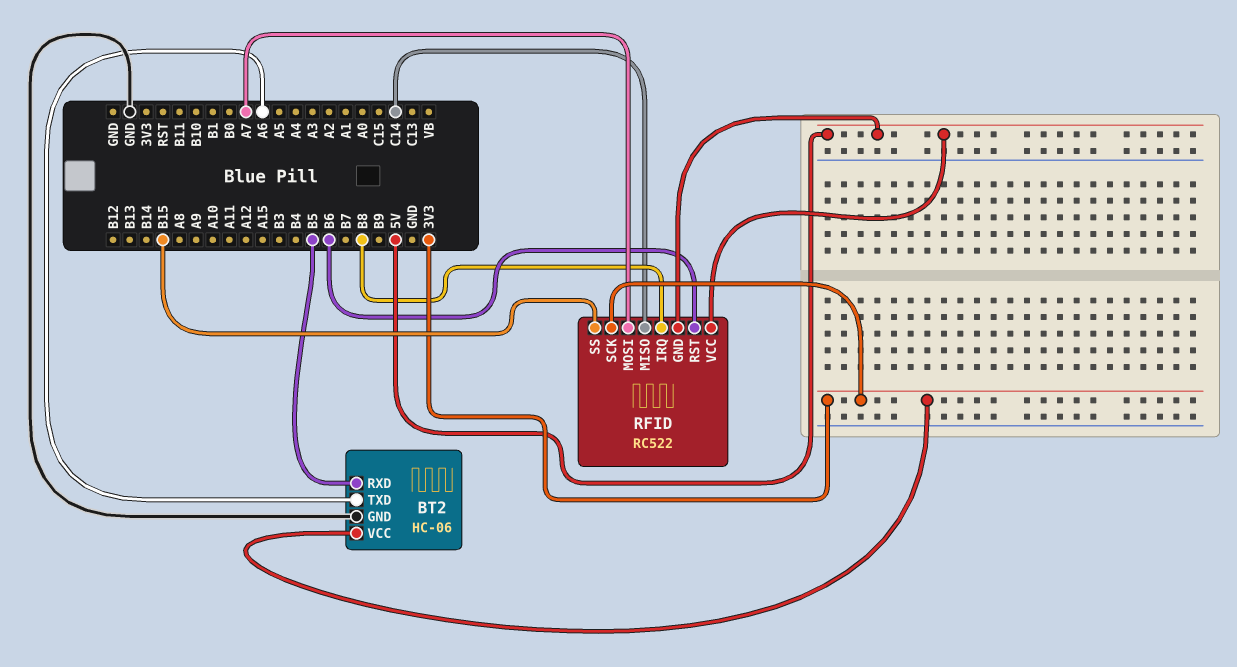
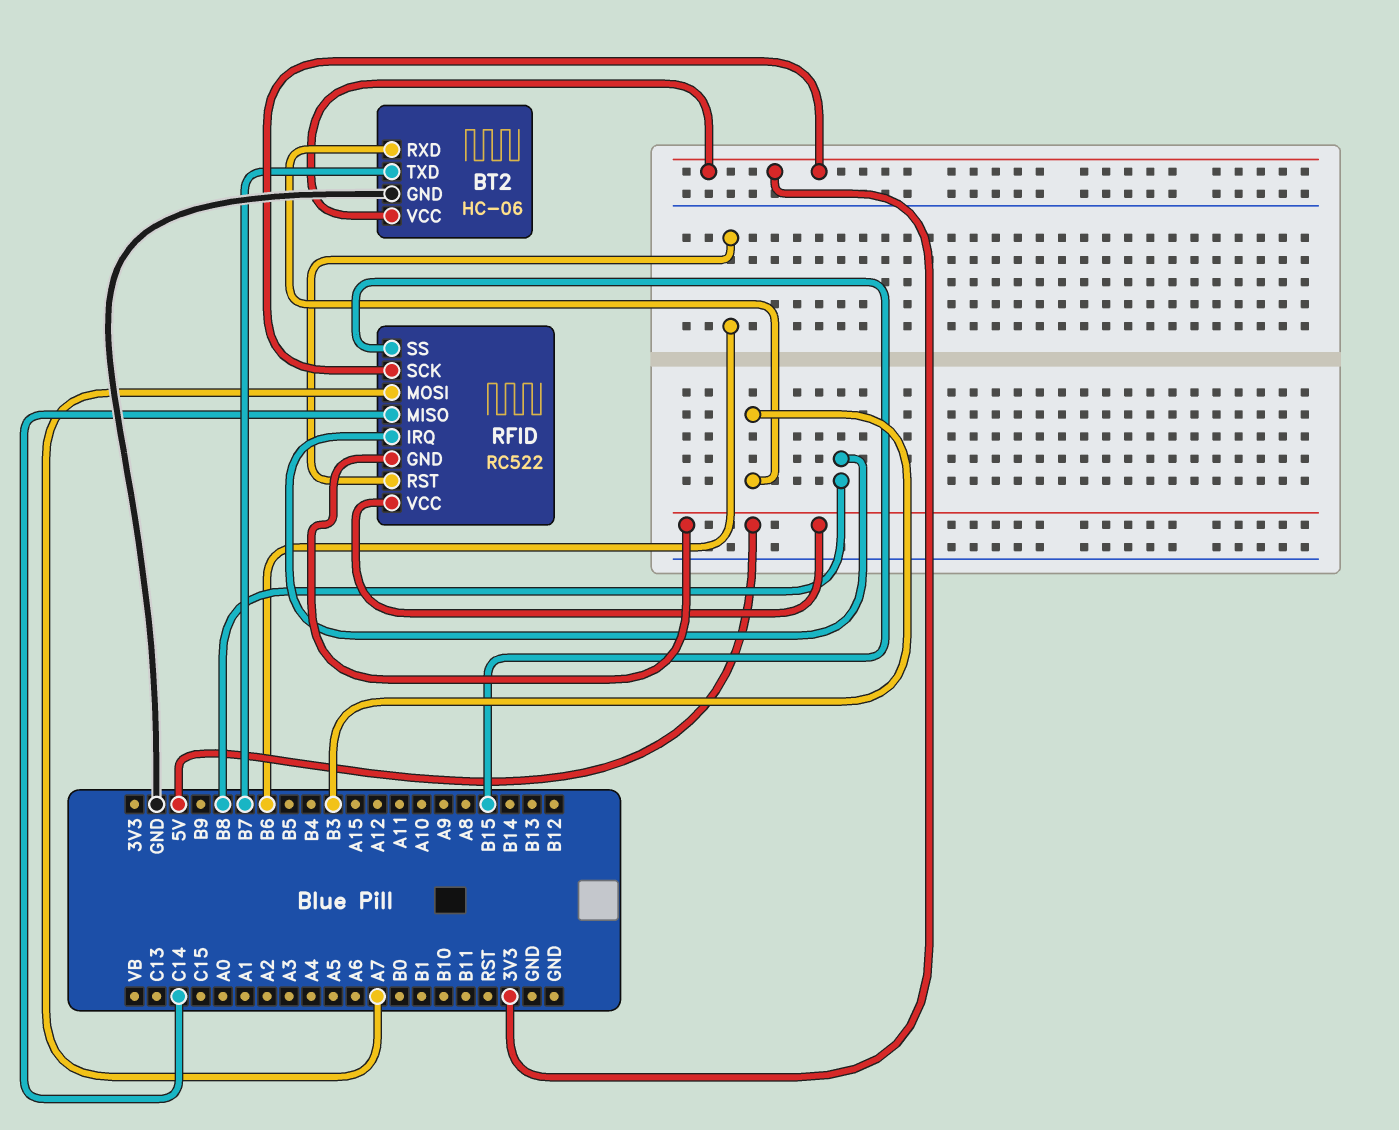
BT2 pin RXD: B5 -> B3
BT2 pin TXD: A6 -> B7

